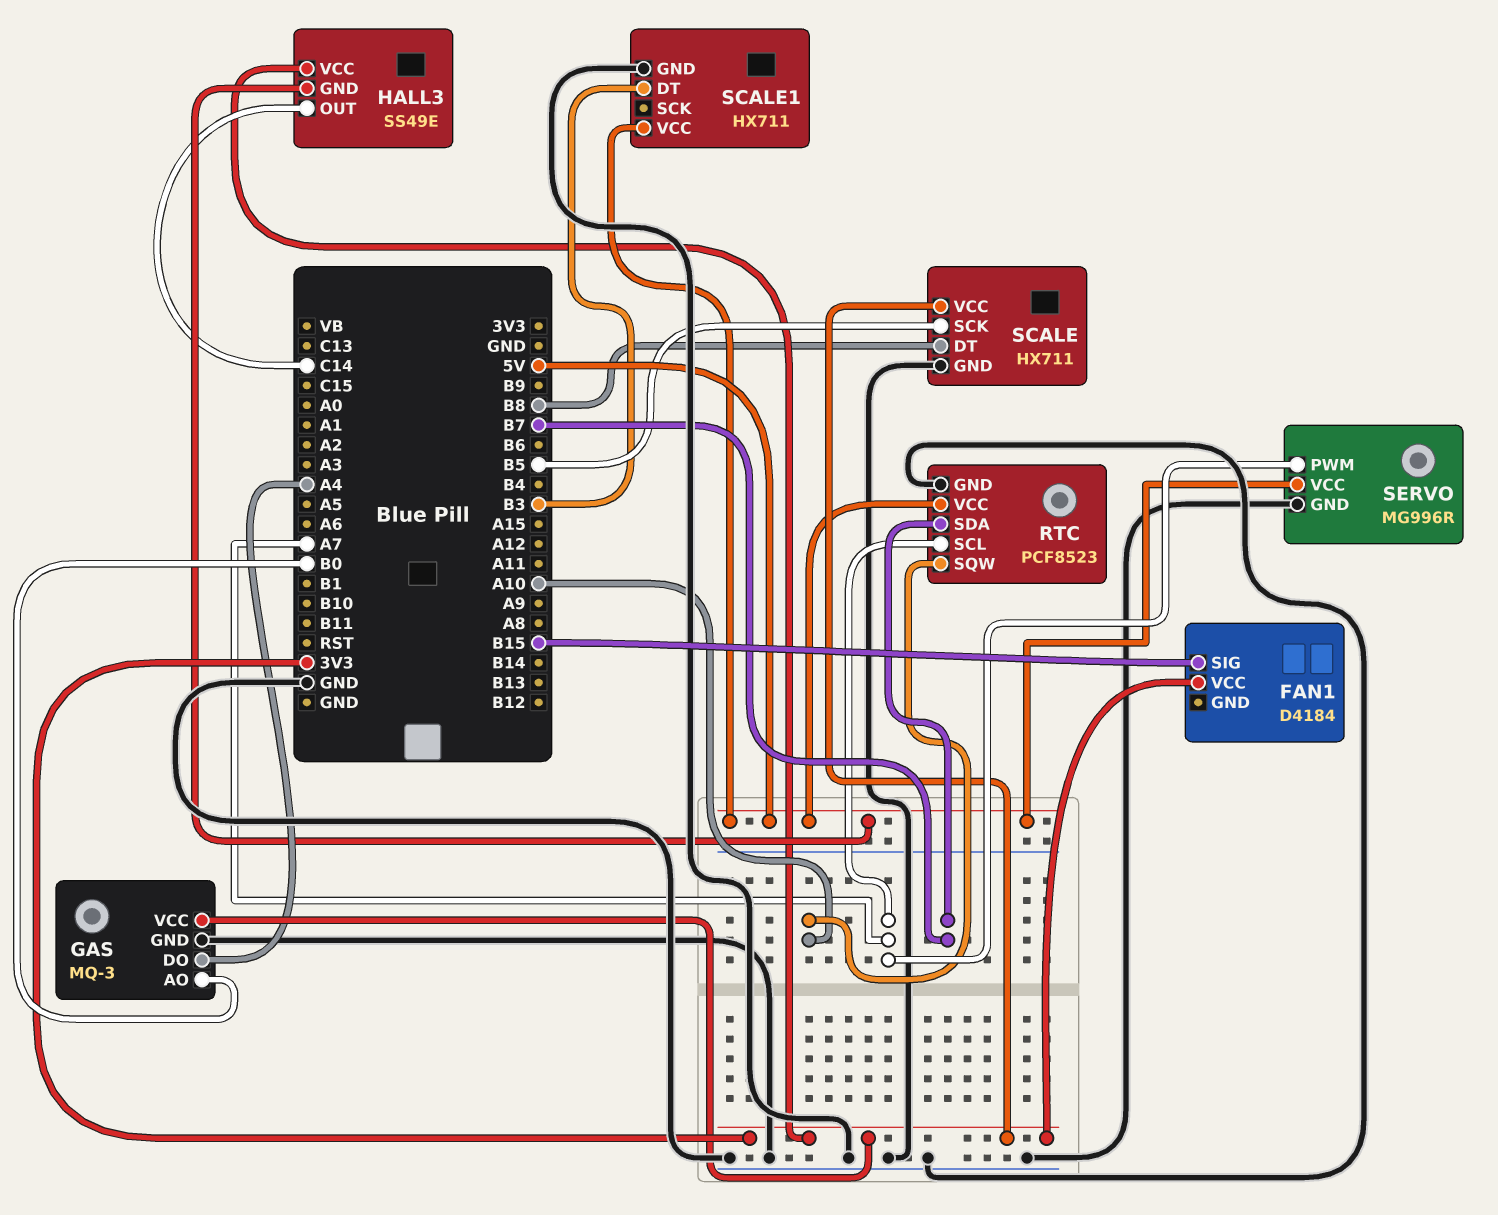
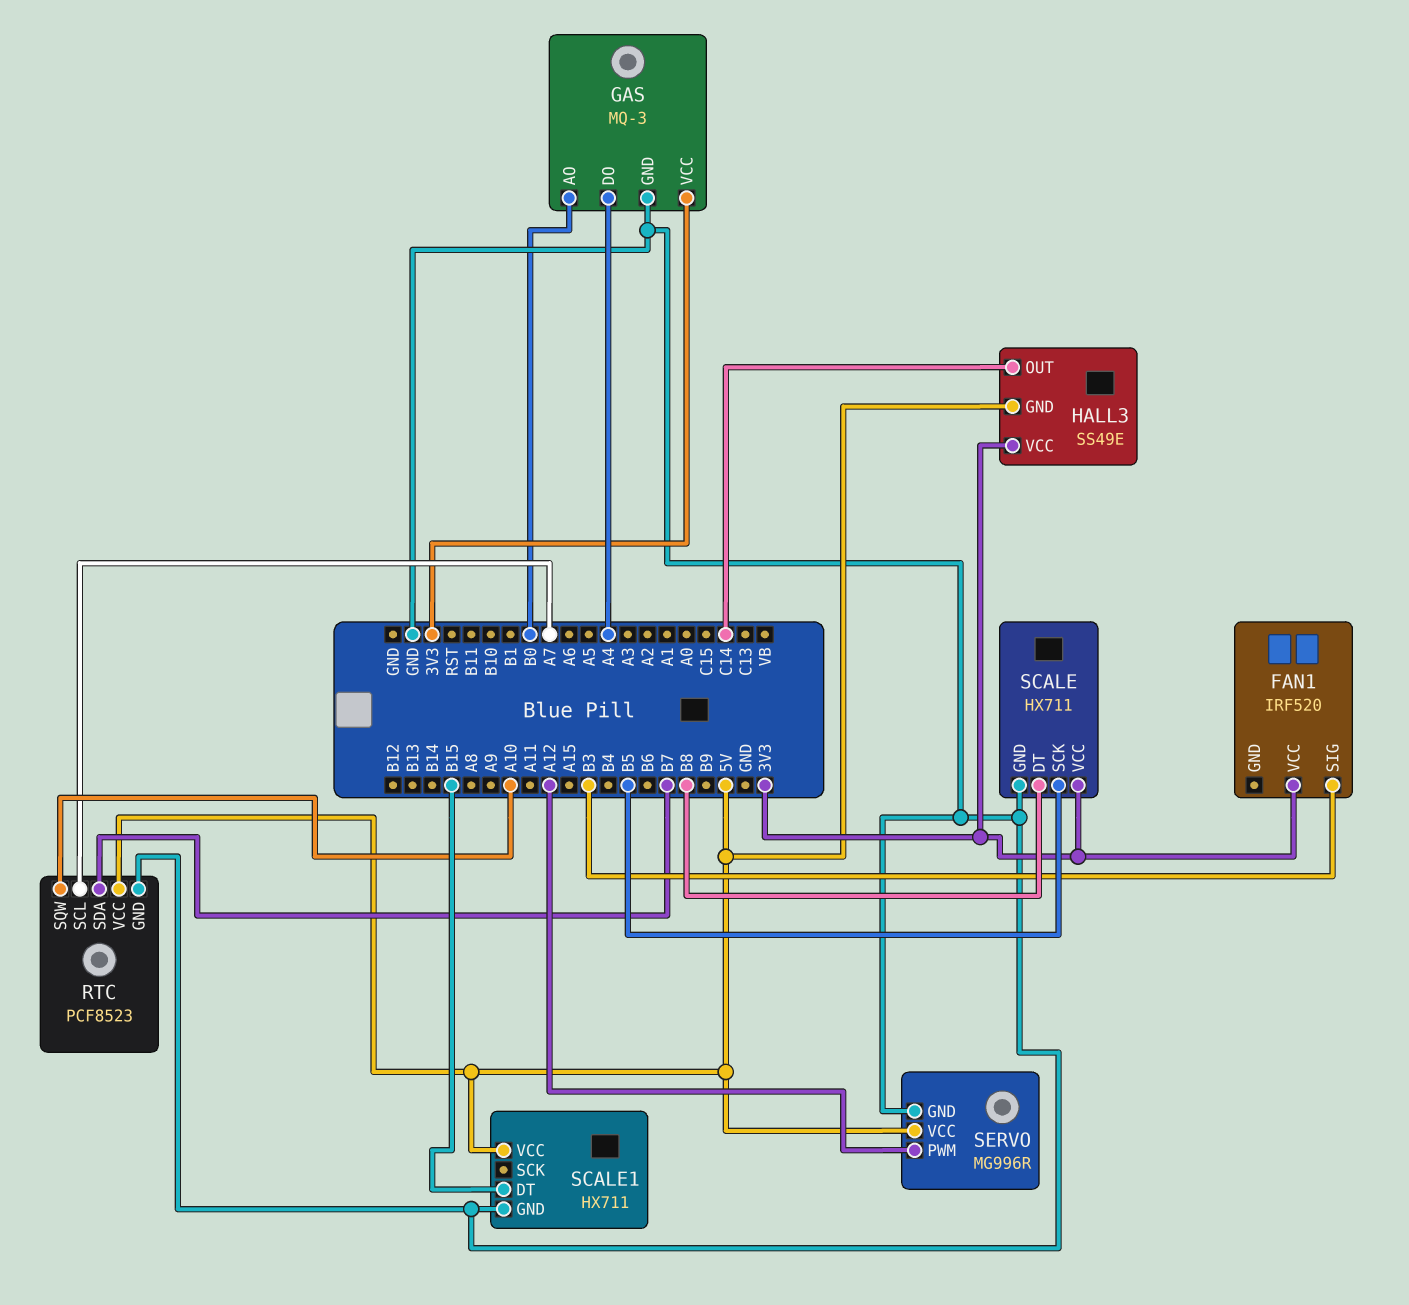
FAN1: D4184 -> IRF520
FAN1 pin SIG: B15 -> B3
SCALE1 pin DT: B3 -> B15
SERVO pin PWM: A7 -> A12

